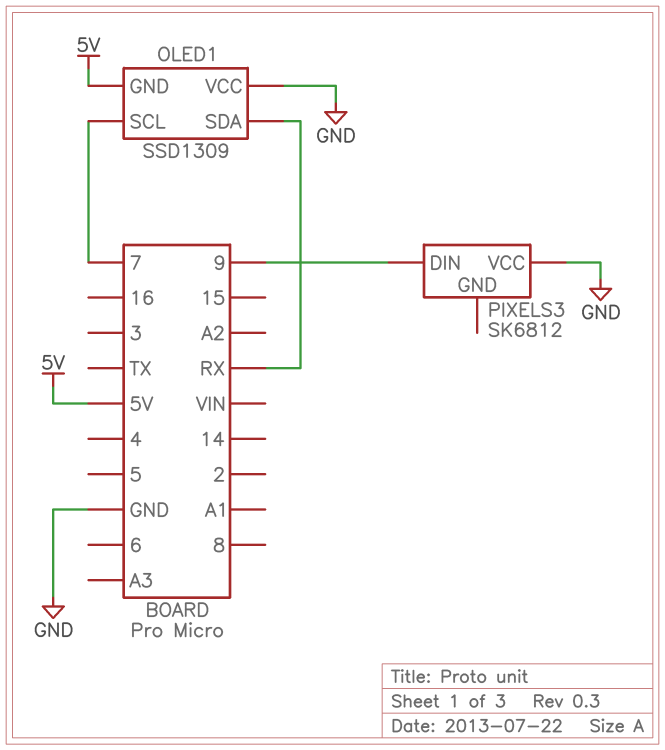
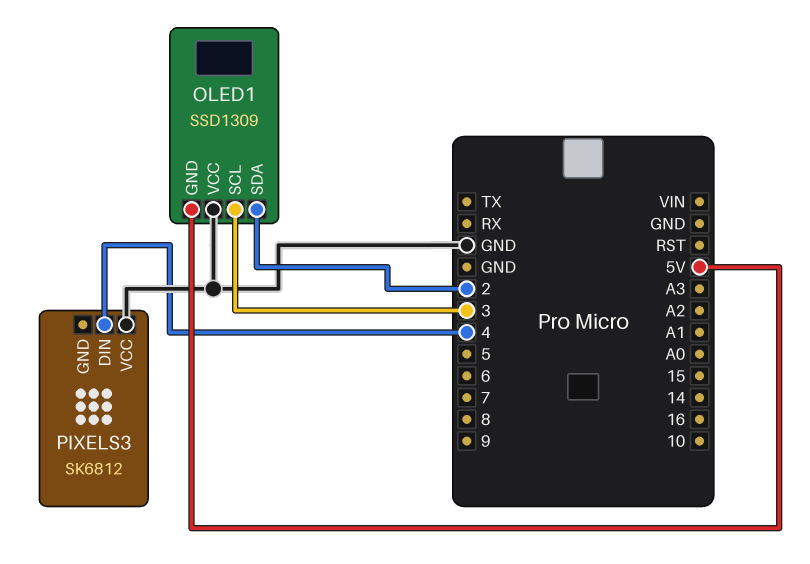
OLED1 pin SCL: 7 -> 3
OLED1 pin SDA: RX -> 2
PIXELS3 pin DIN: 9 -> 4

